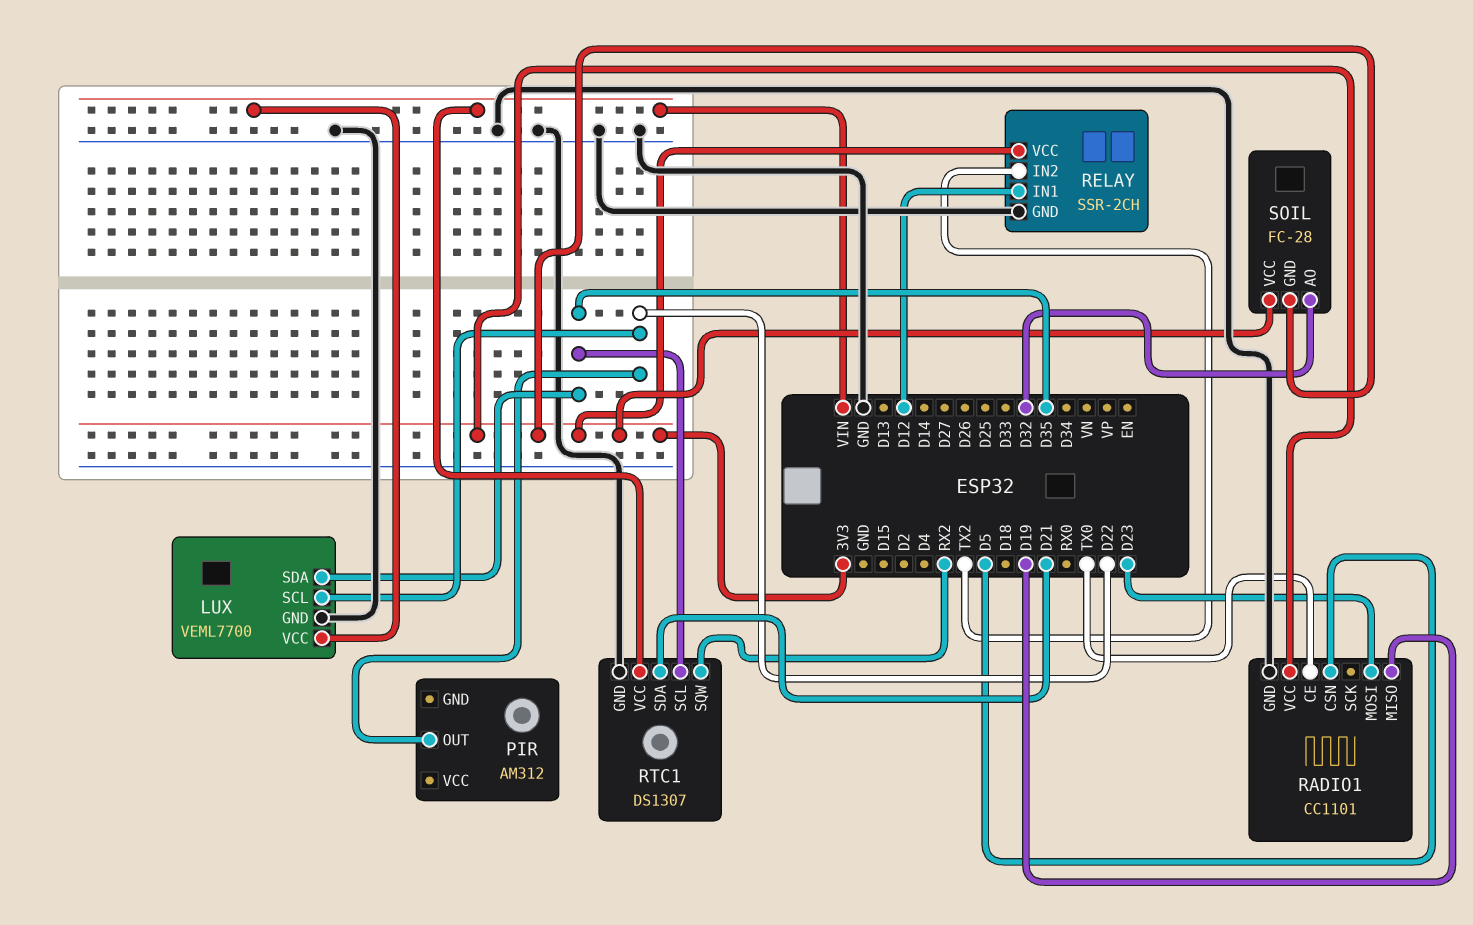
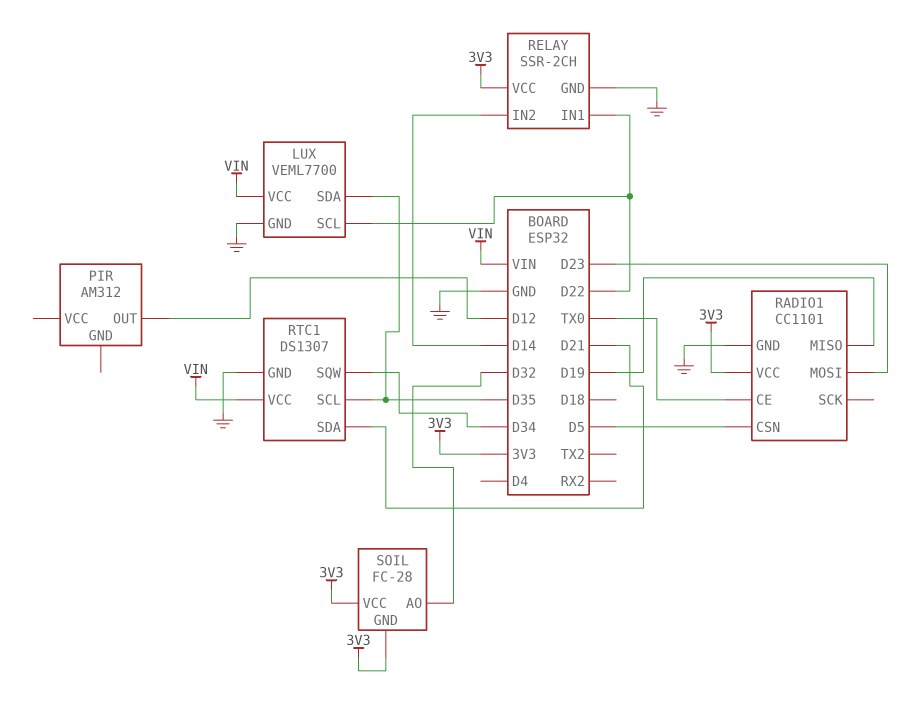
PIR pin OUT: D22 -> D12
RELAY pin IN1: D12 -> D22
RELAY pin IN2: TX2 -> D14
RTC1 pin SQW: RX2 -> D34

